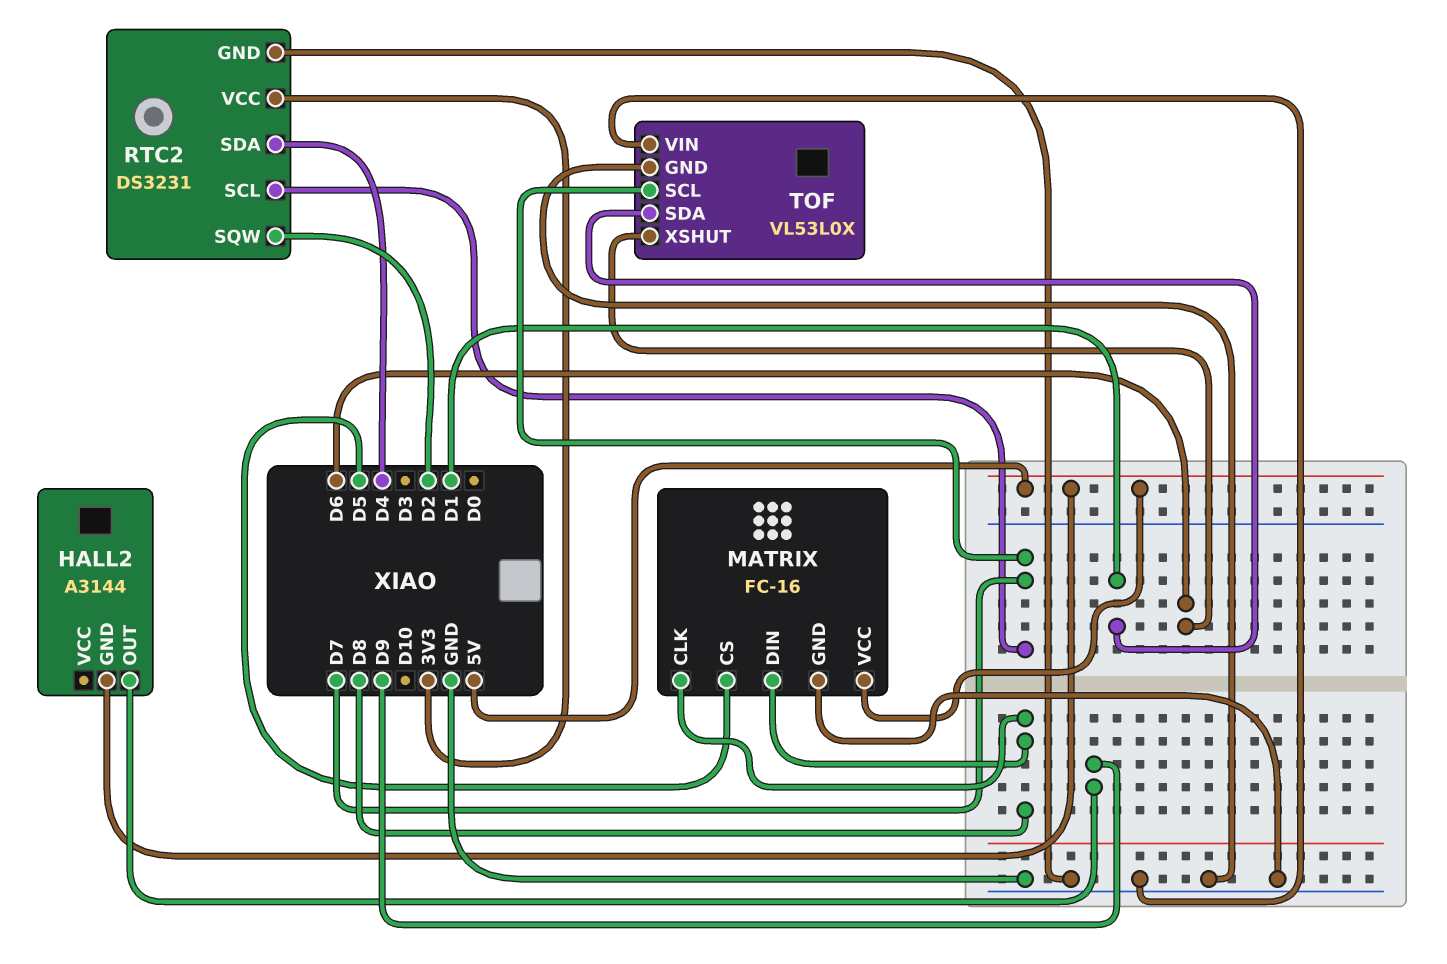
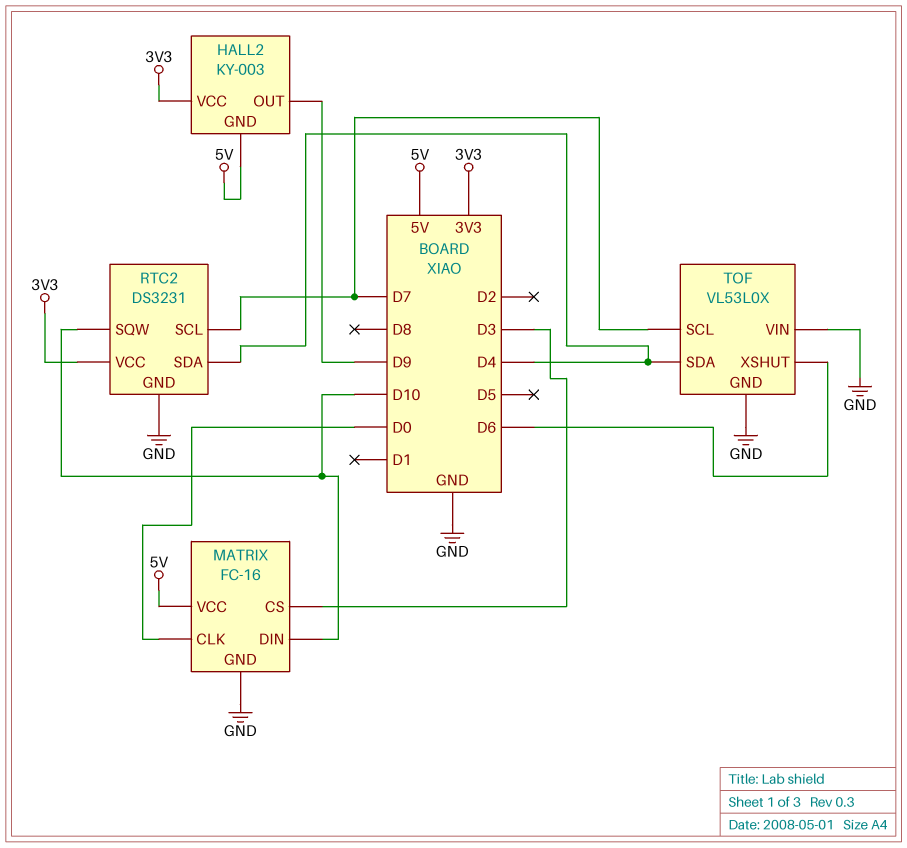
HALL2: A3144 -> KY-003
HALL2 pin VCC: none -> 3V3
MATRIX pin CLK: D8 -> D0
MATRIX pin CS: D5 -> D3
MATRIX pin DIN: D8 -> D10
RTC2 pin SQW: D2 -> D10
TOF pin SDA: D1 -> D4

